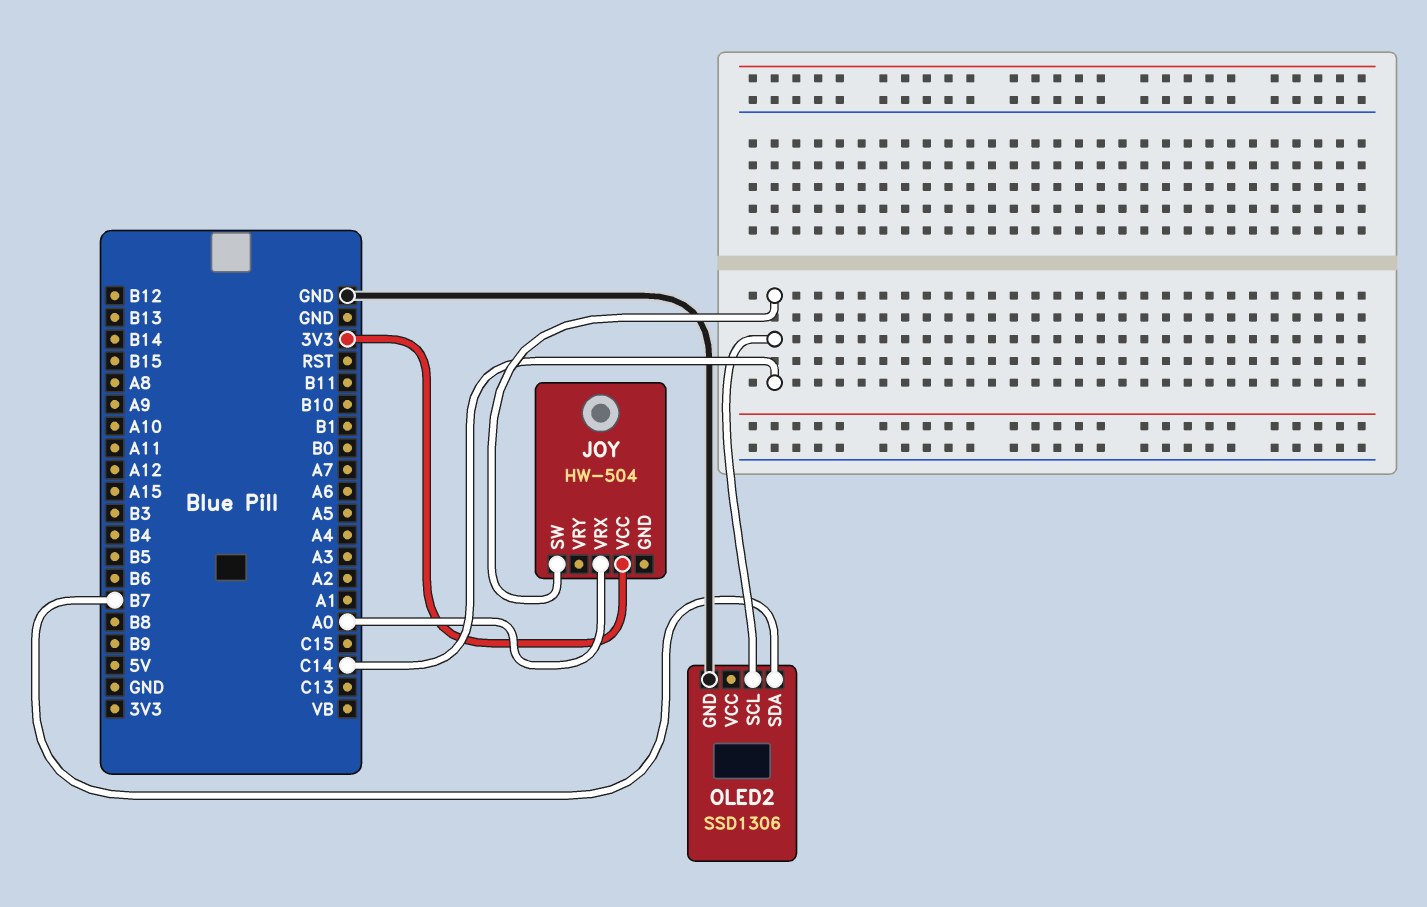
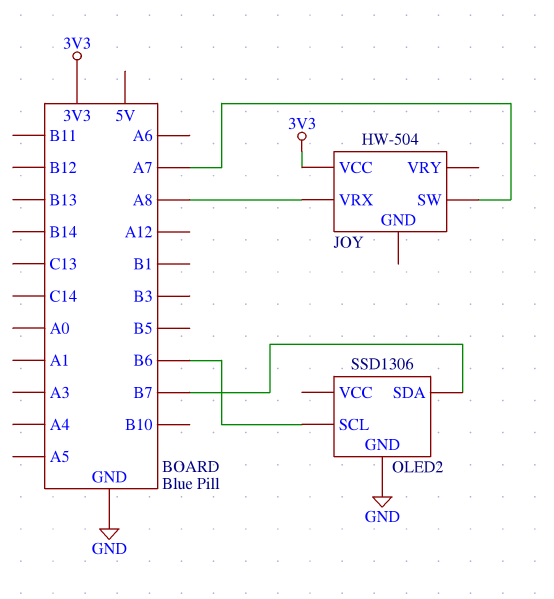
JOY pin SW: C14 -> A7
JOY pin VRX: A0 -> A8
OLED2 pin SCL: C14 -> B6

